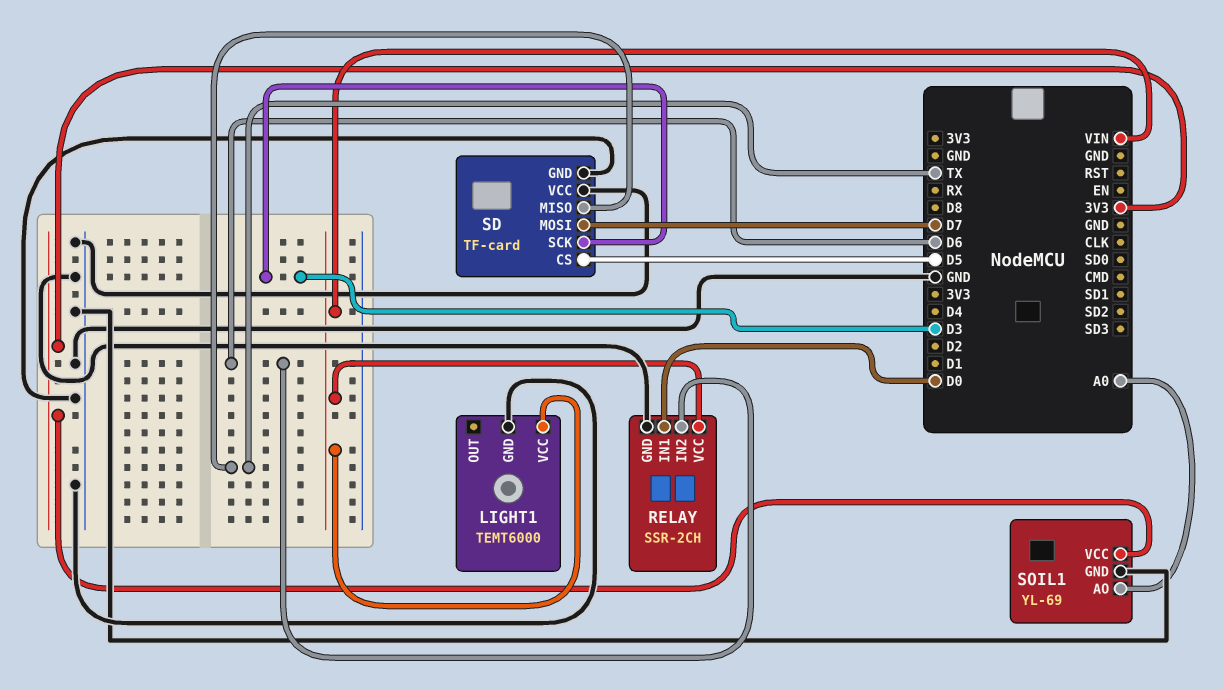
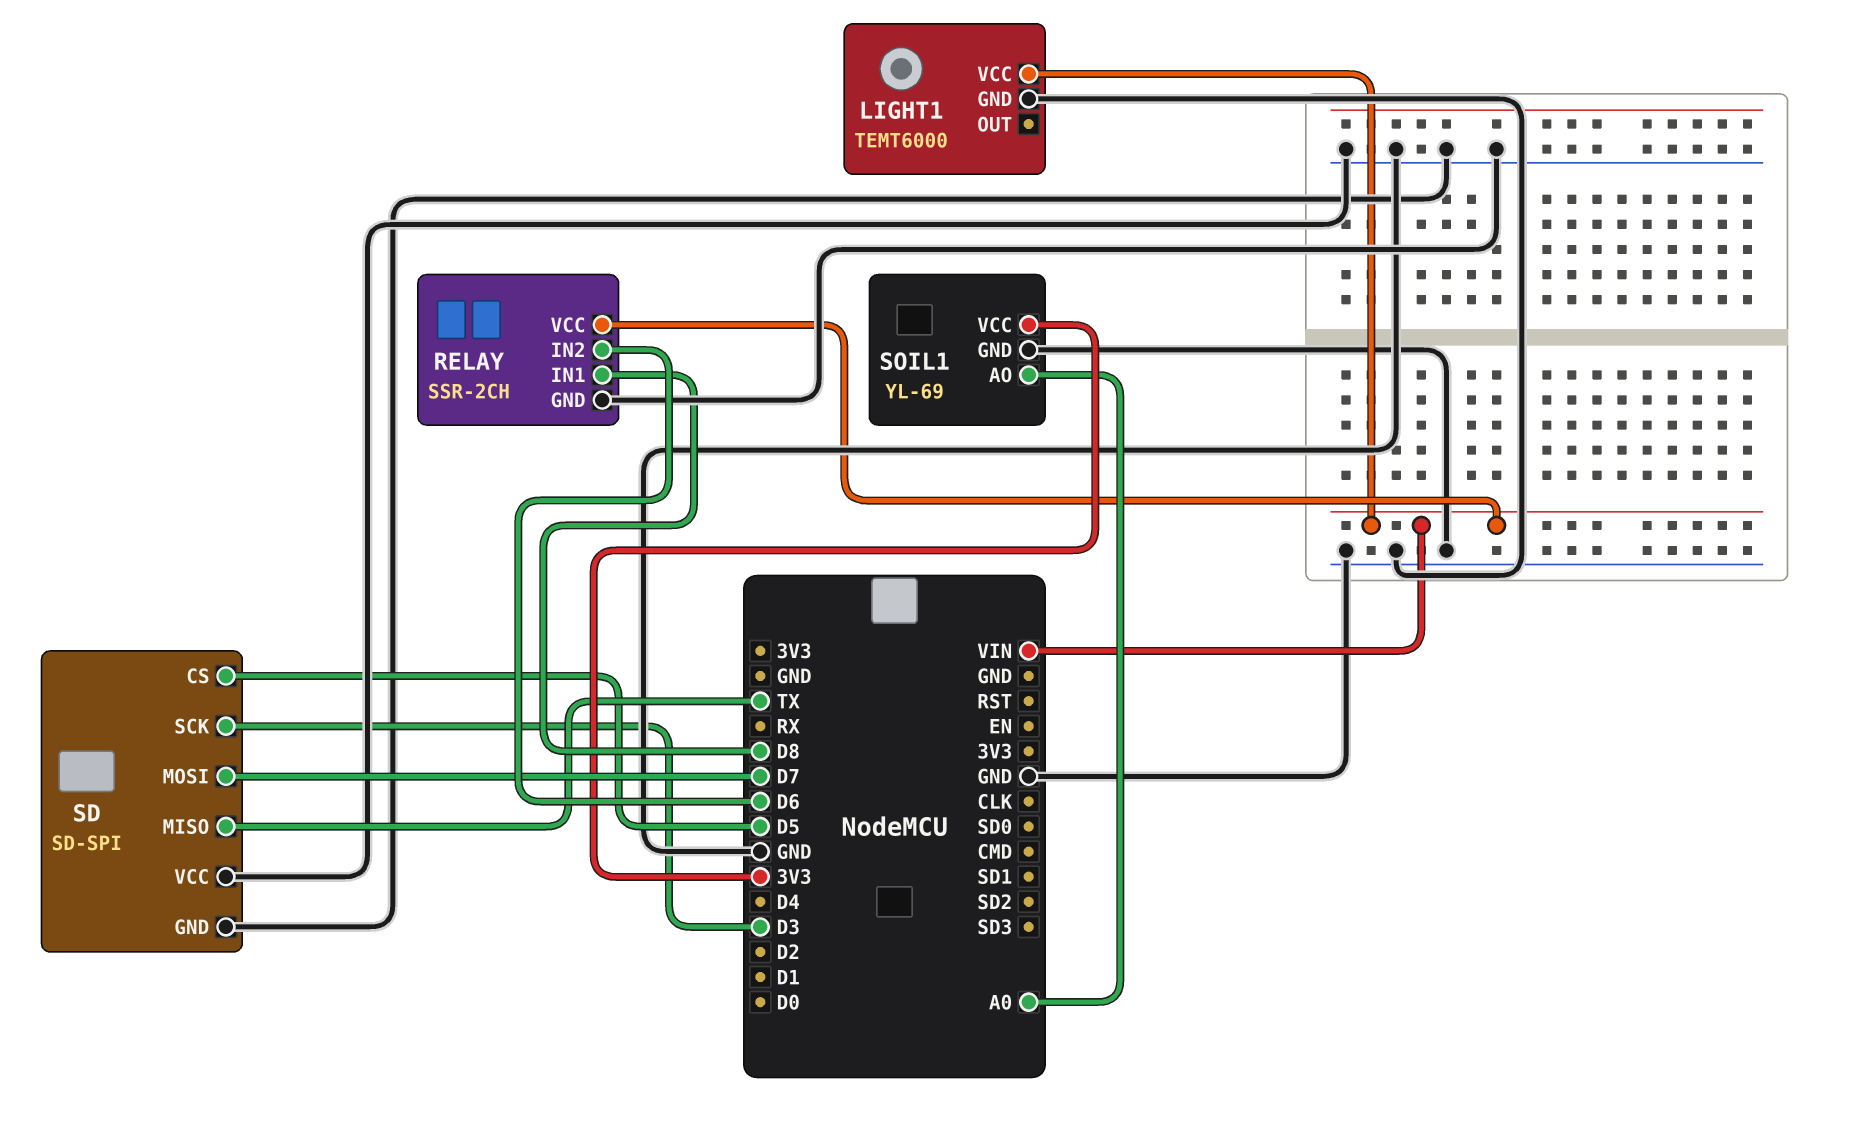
RELAY pin IN1: D0 -> D8
SD: TF-card -> SD-SPI

